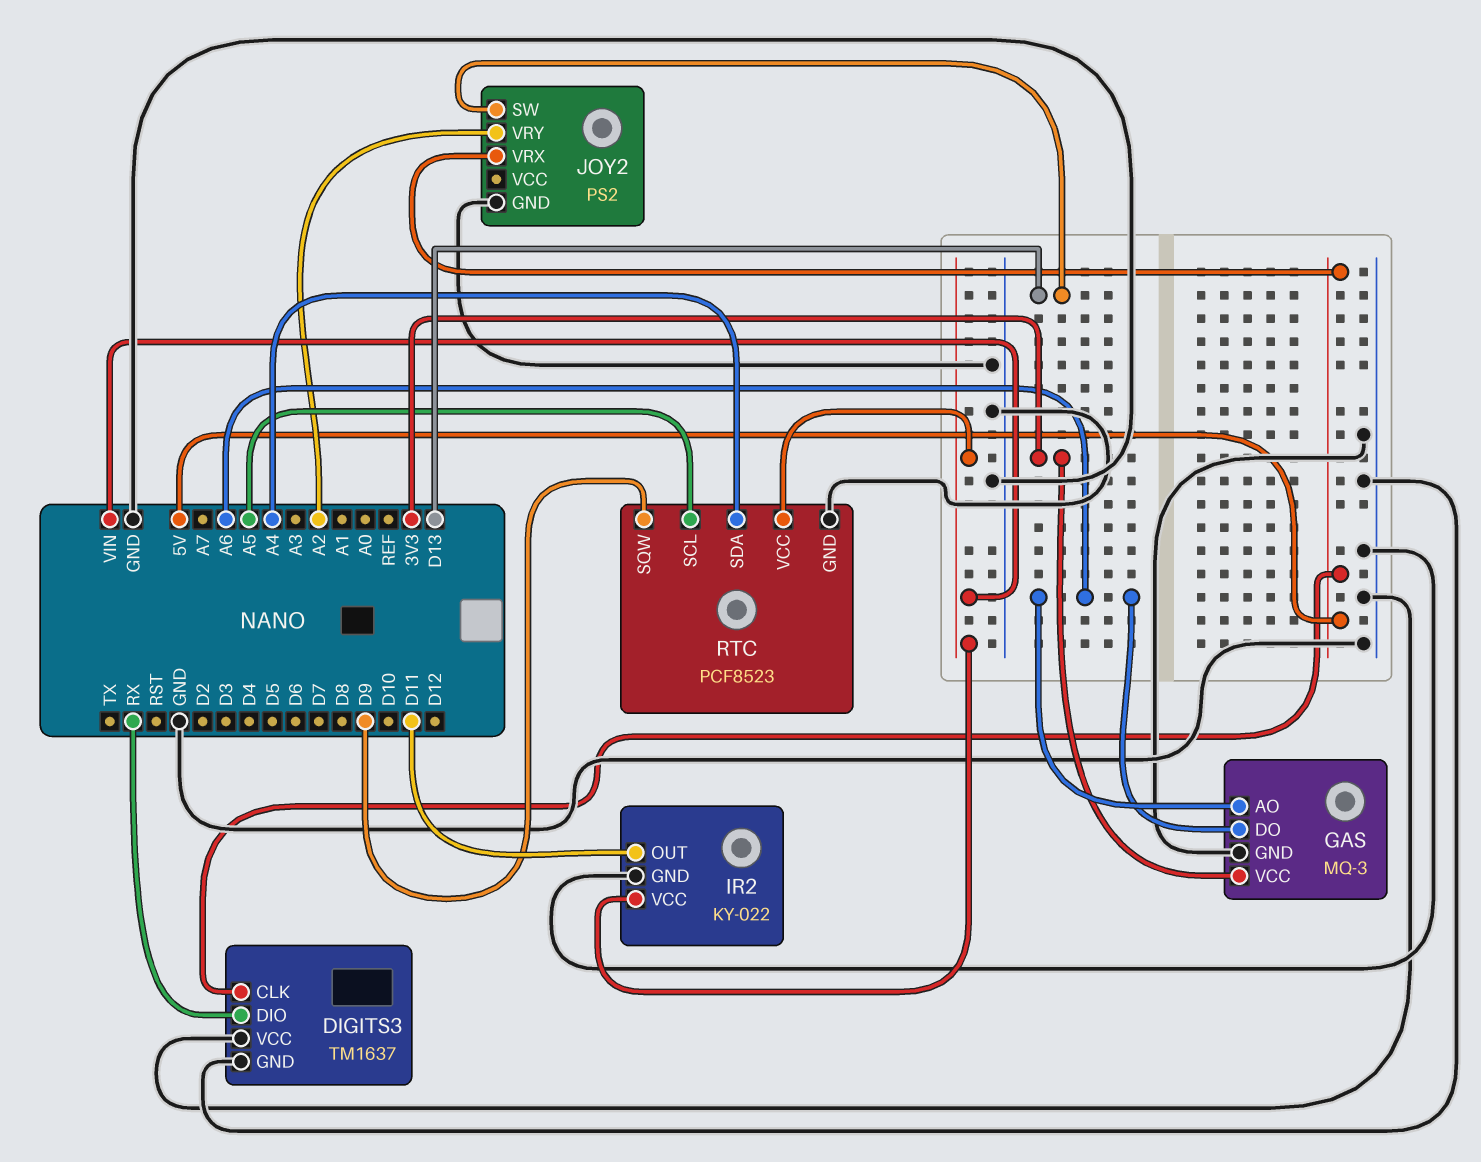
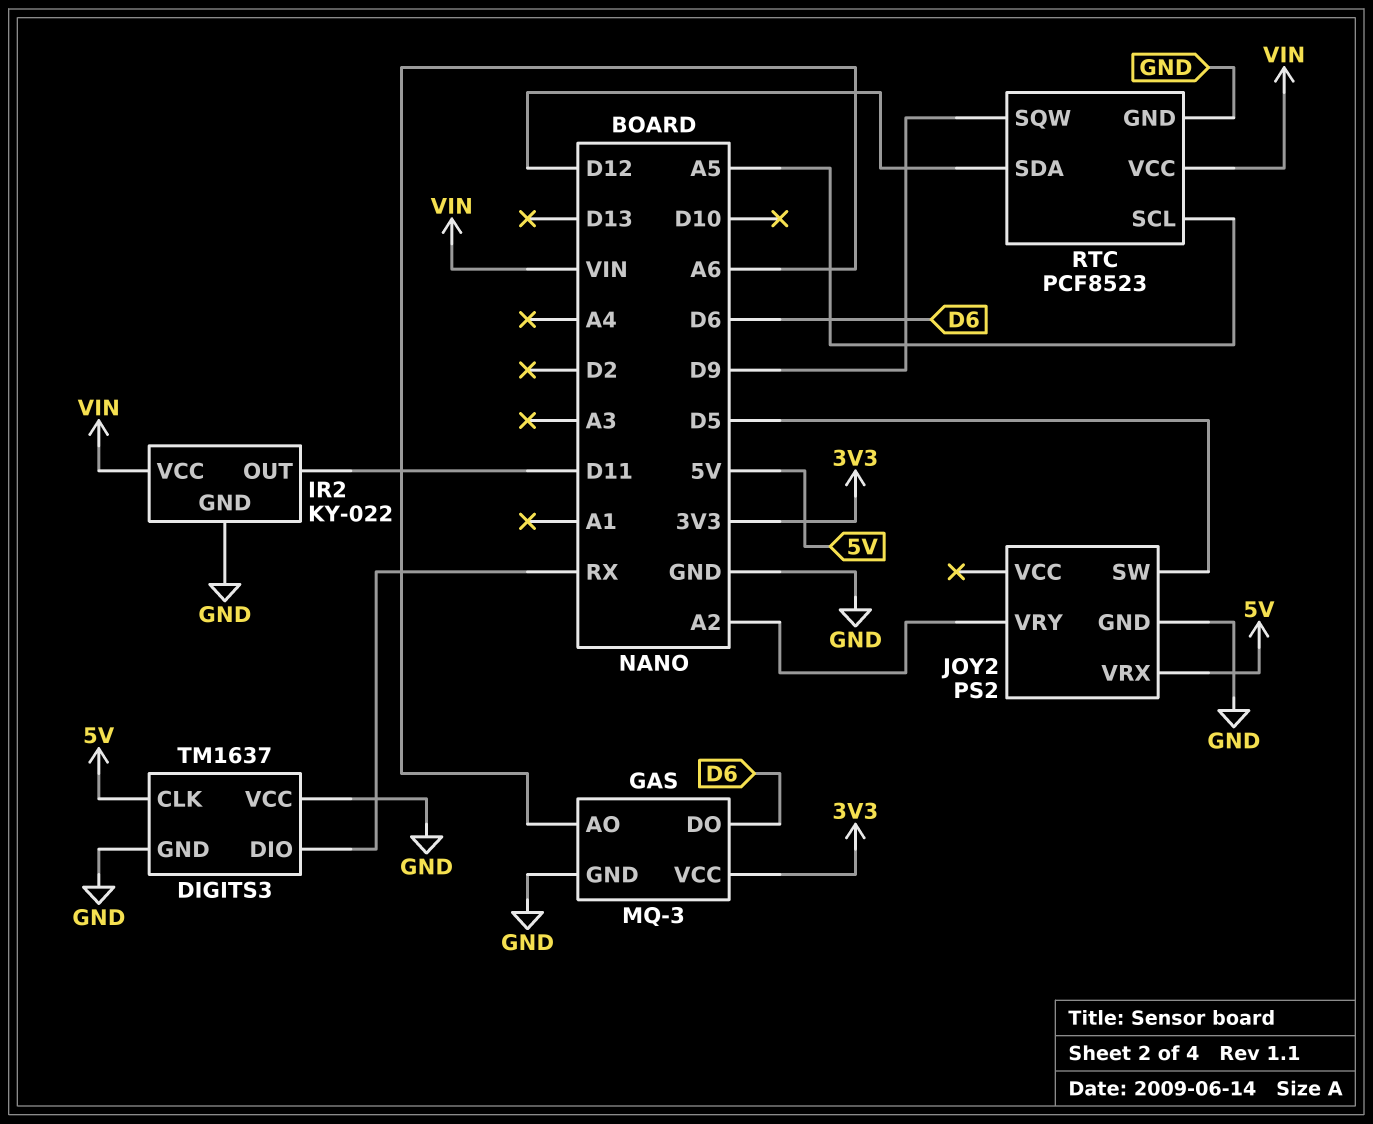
GAS pin DO: A6 -> D6
JOY2 pin SW: D13 -> D5
RTC pin SDA: A4 -> D12

